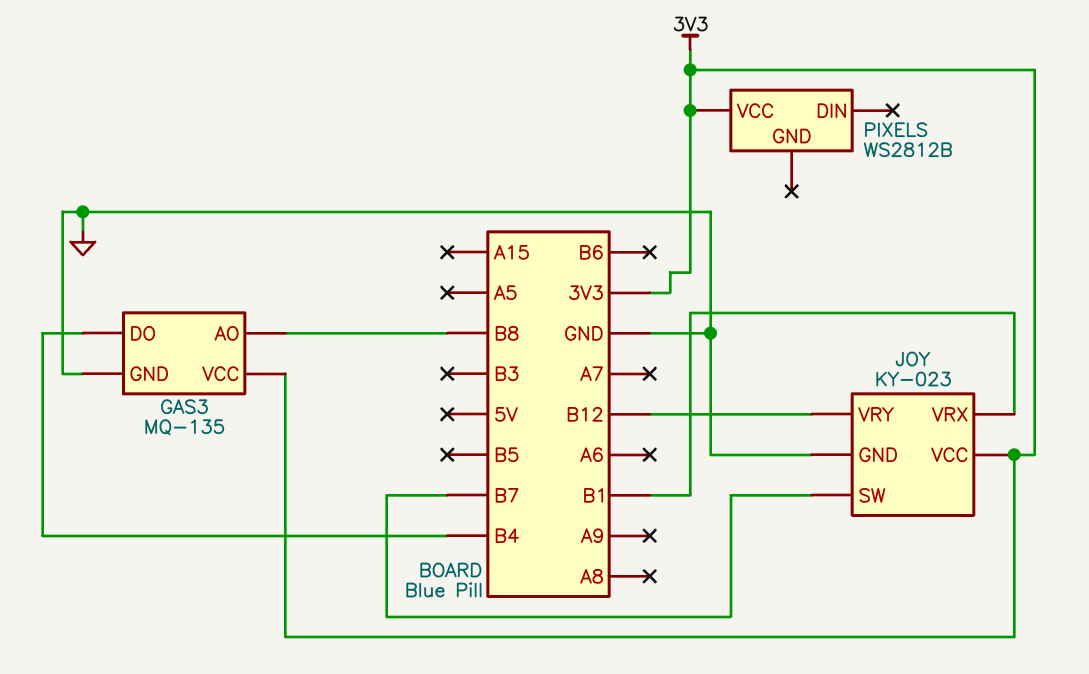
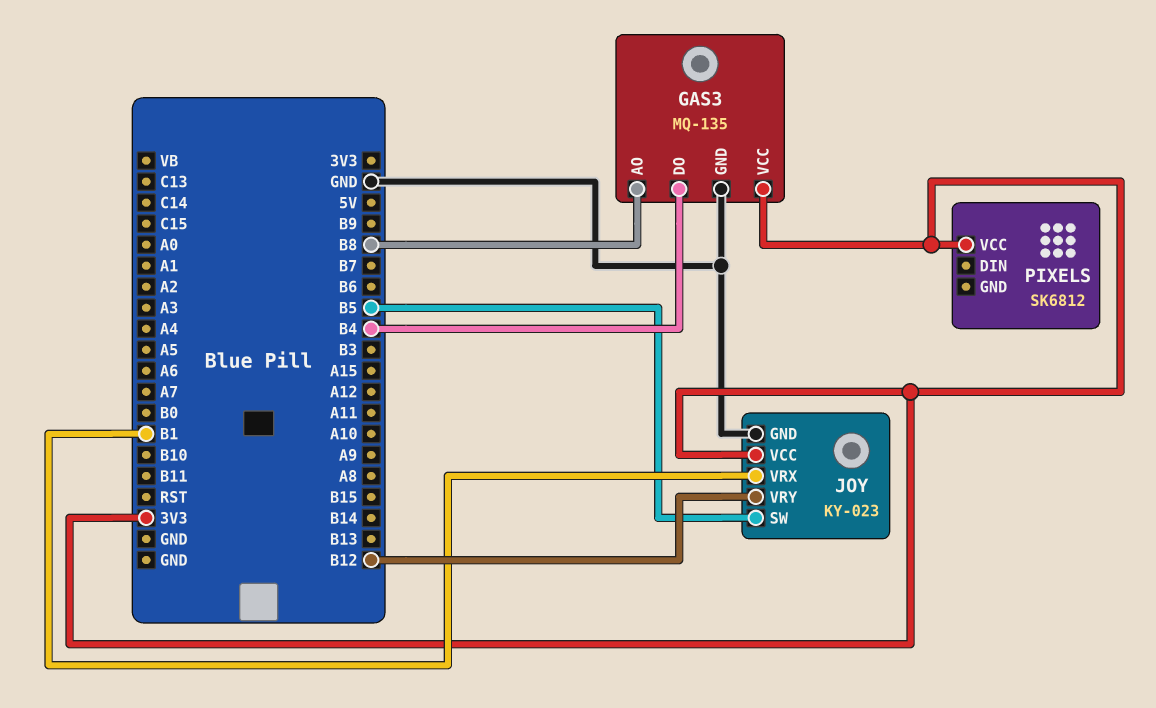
JOY pin SW: B7 -> B5
PIXELS: WS2812B -> SK6812

